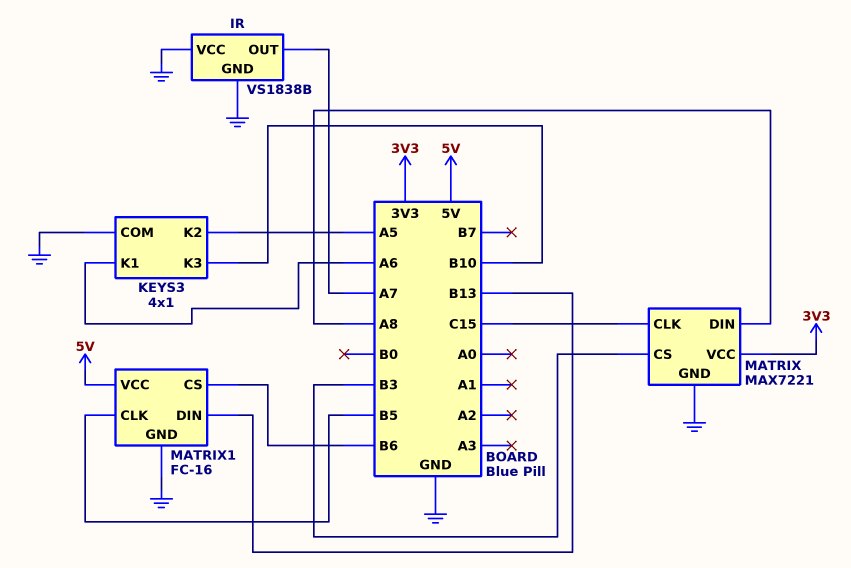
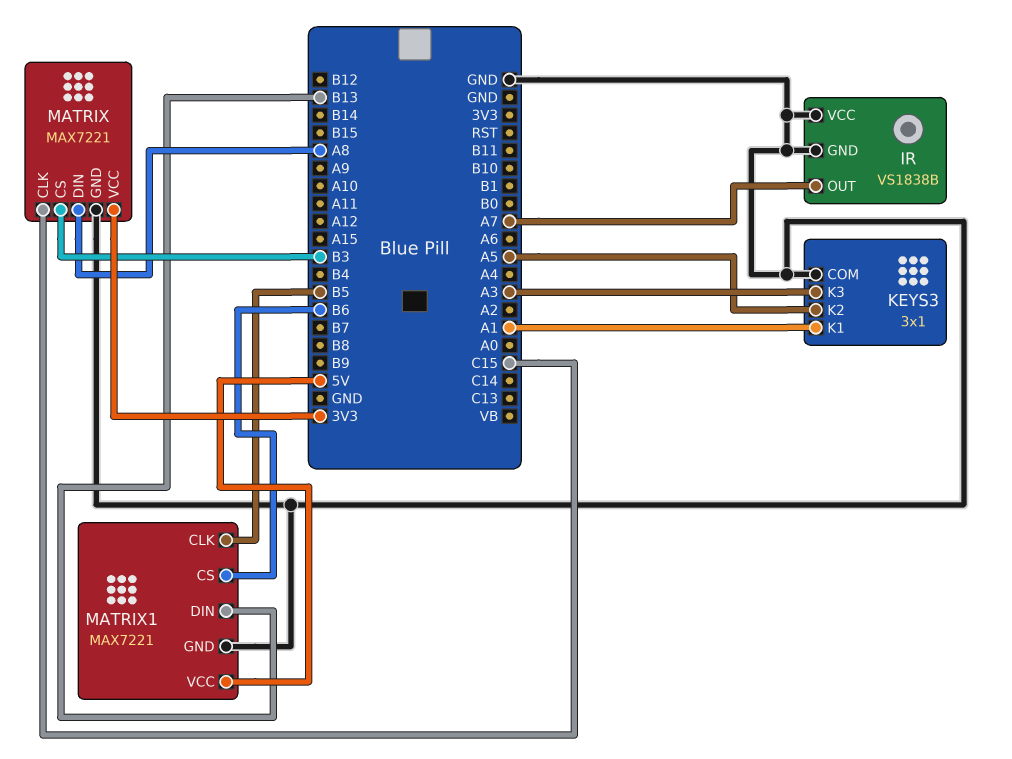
KEYS3: 4x1 -> 3x1
KEYS3 pin K1: A6 -> A1
KEYS3 pin K3: B10 -> A3
MATRIX1: FC-16 -> MAX7221

